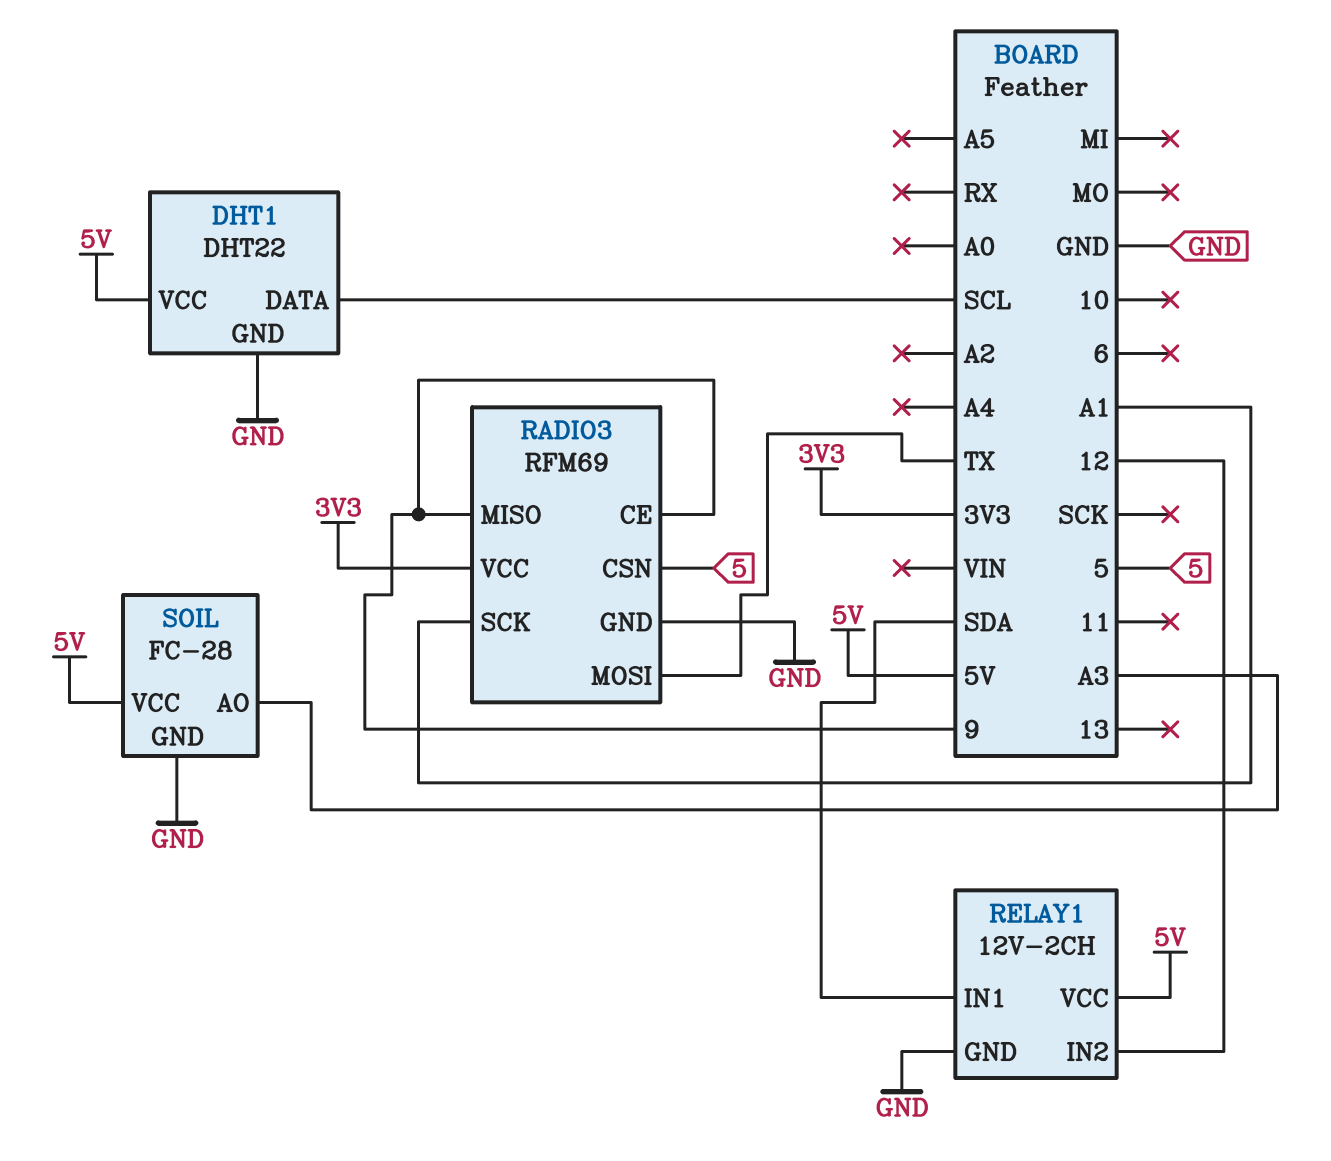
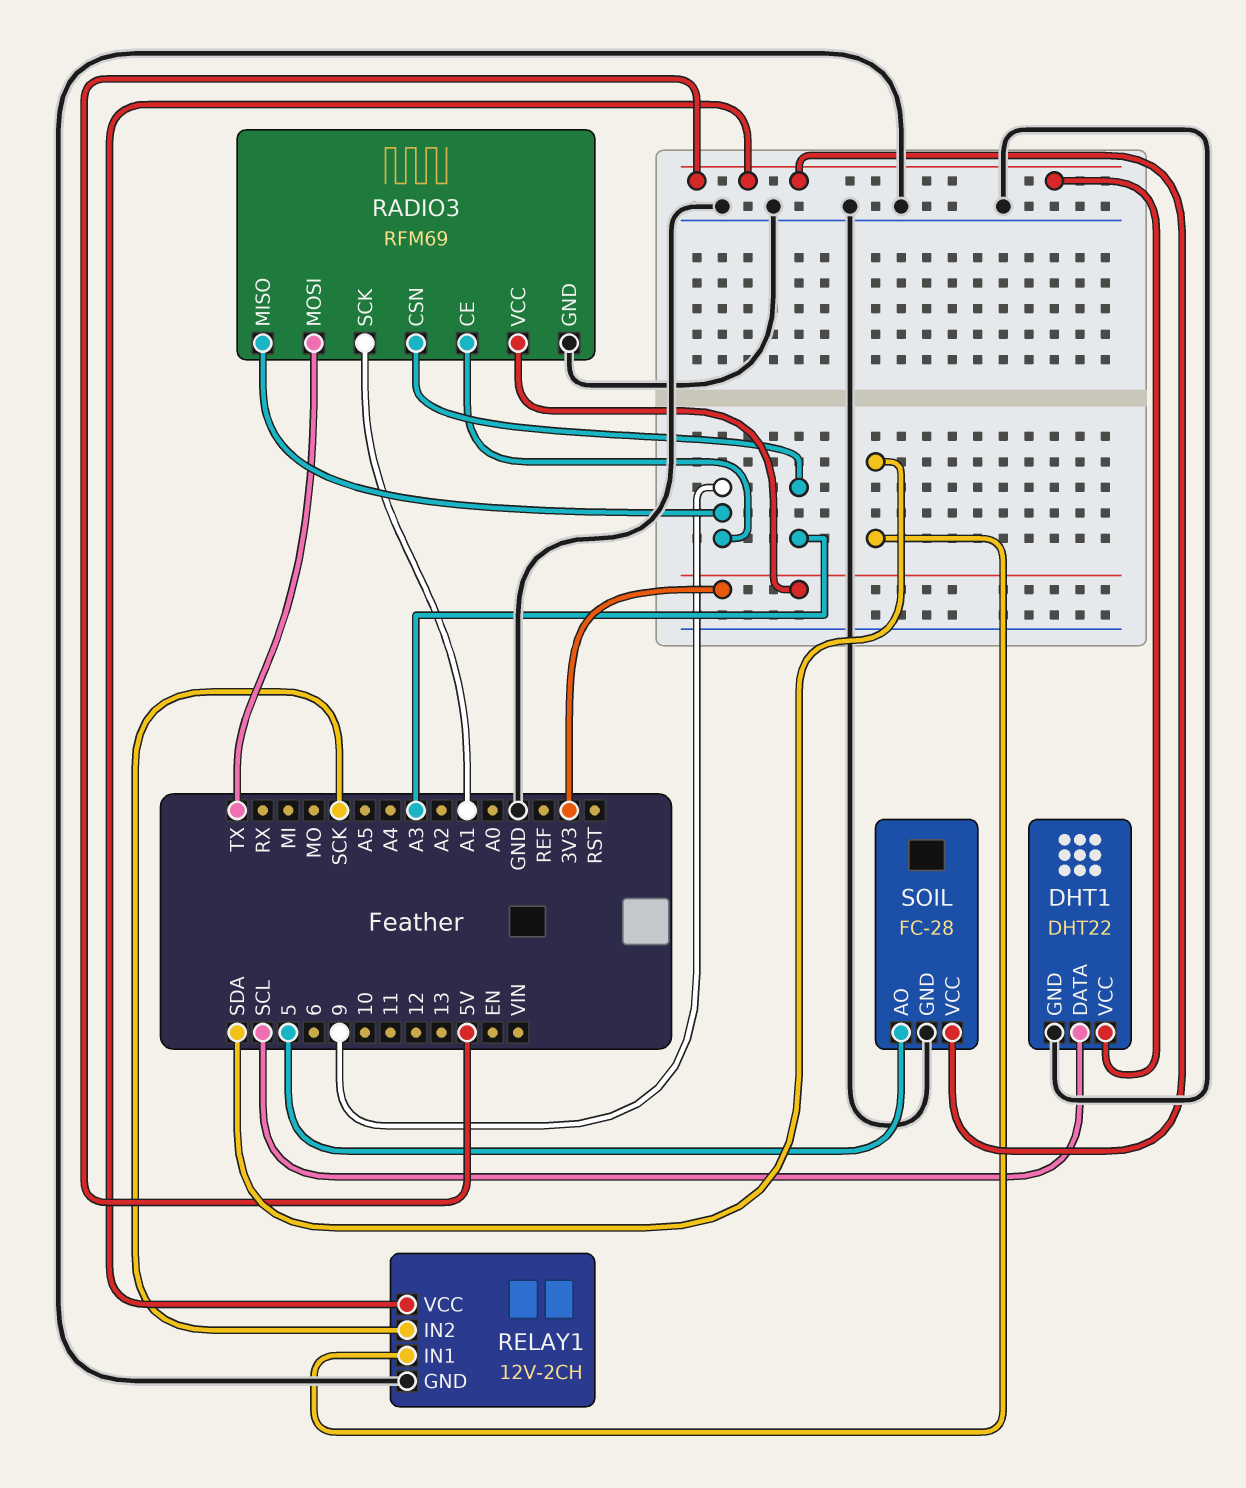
RADIO3 pin CSN: 5 -> A3
RELAY1 pin IN2: 12 -> SCK
SOIL pin AO: A3 -> 5

